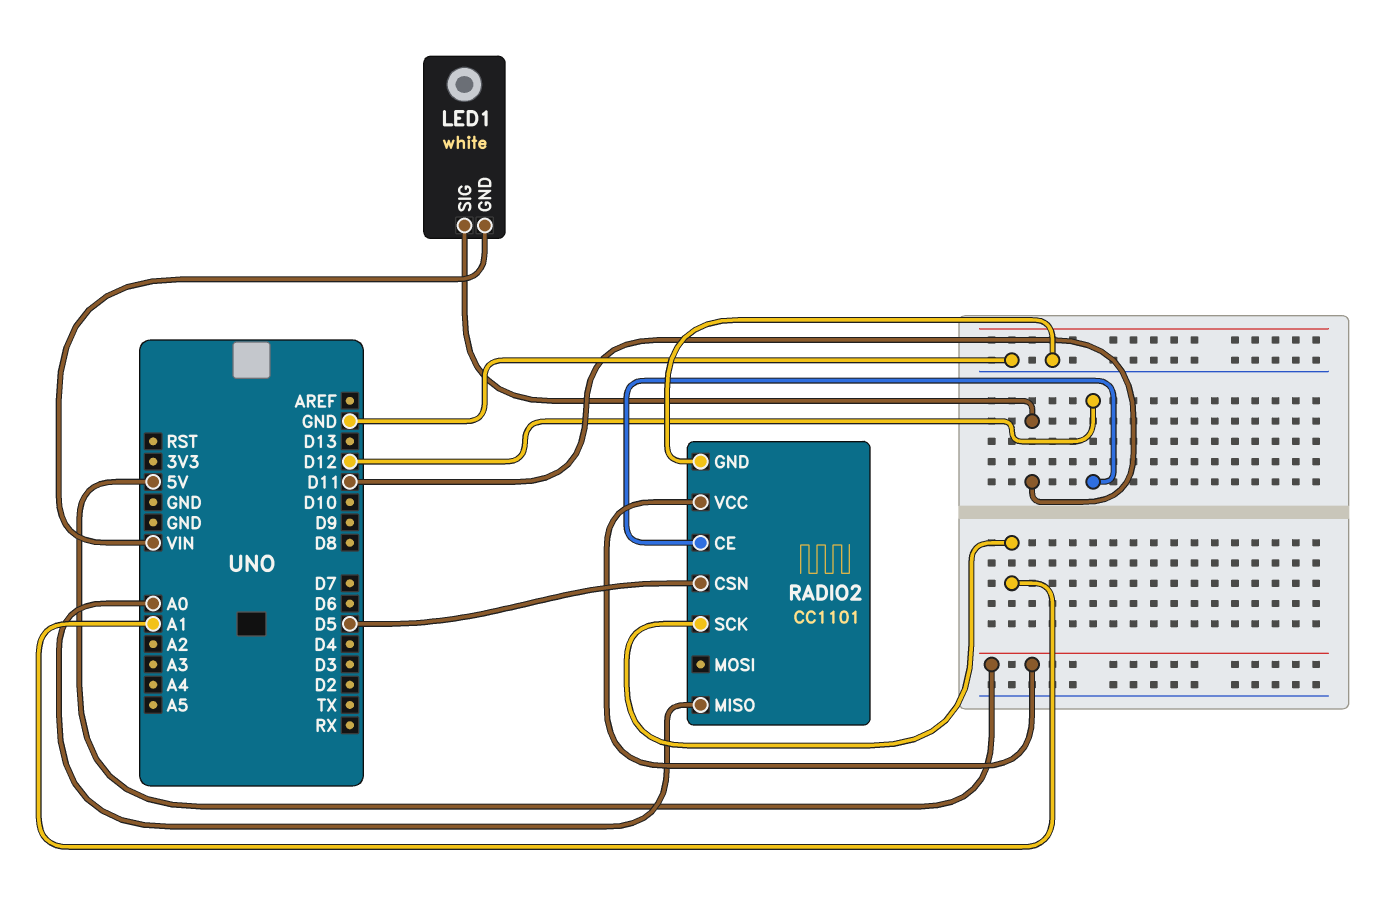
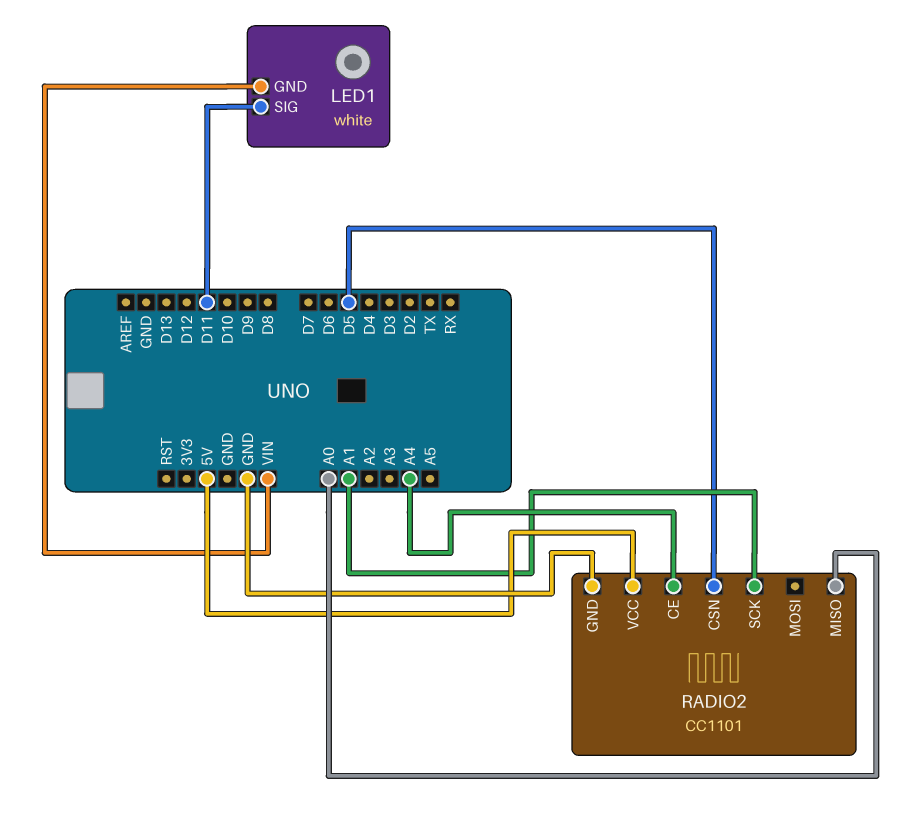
RADIO2 pin CE: D12 -> A4

